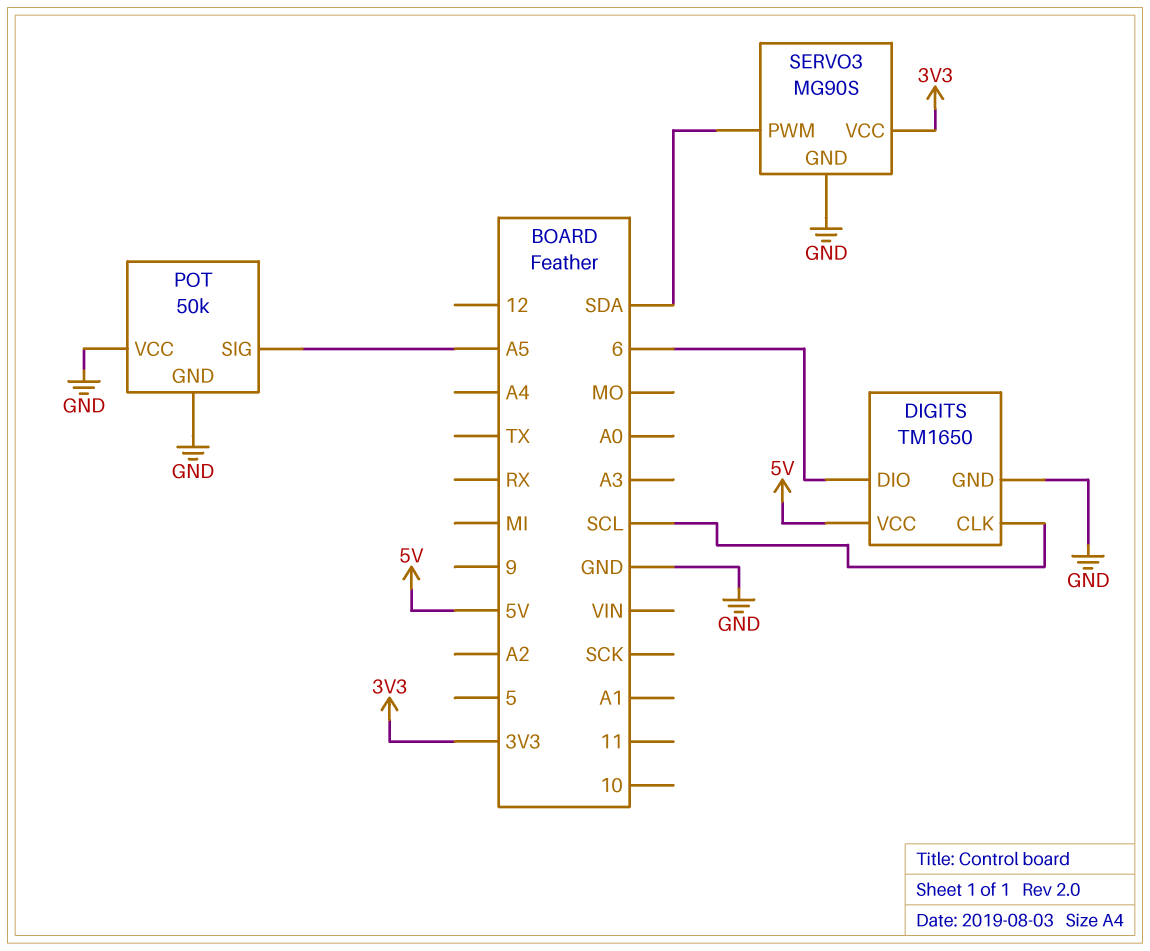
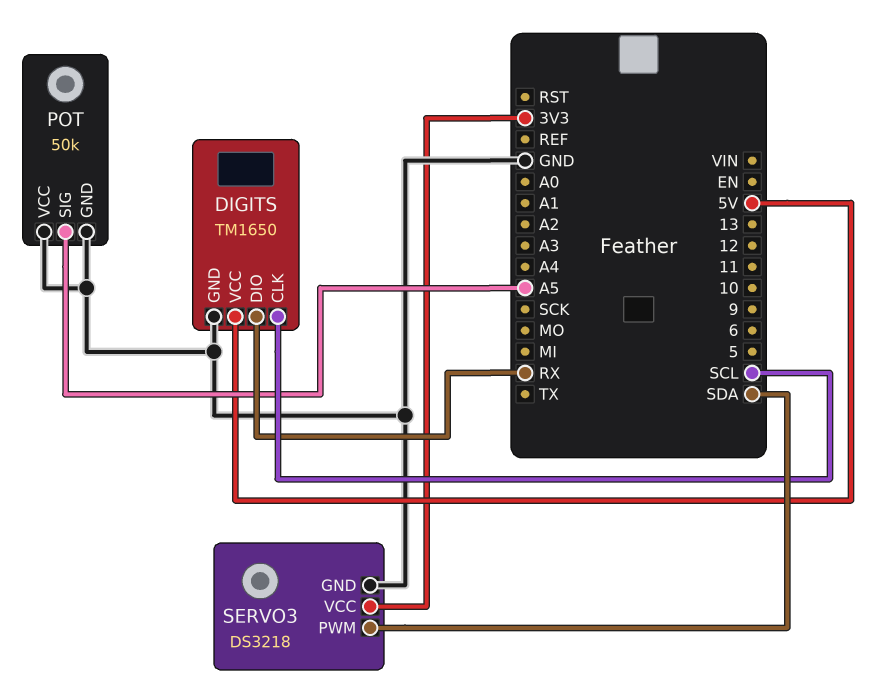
DIGITS pin DIO: 6 -> RX
SERVO3: MG90S -> DS3218

